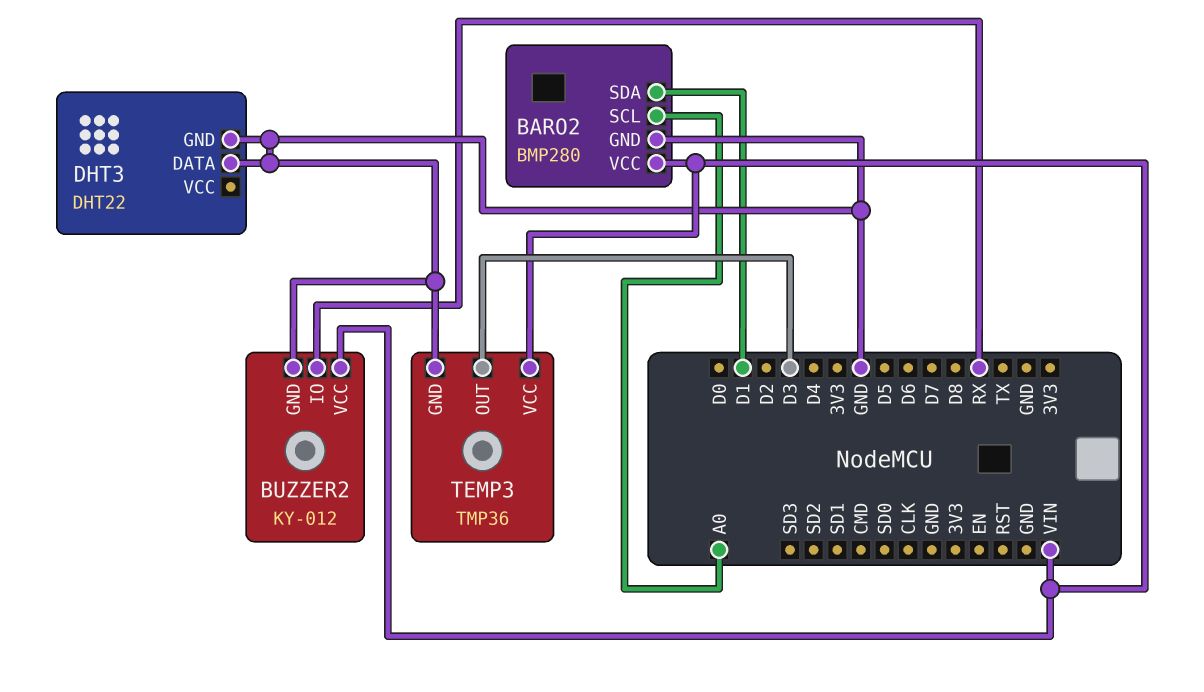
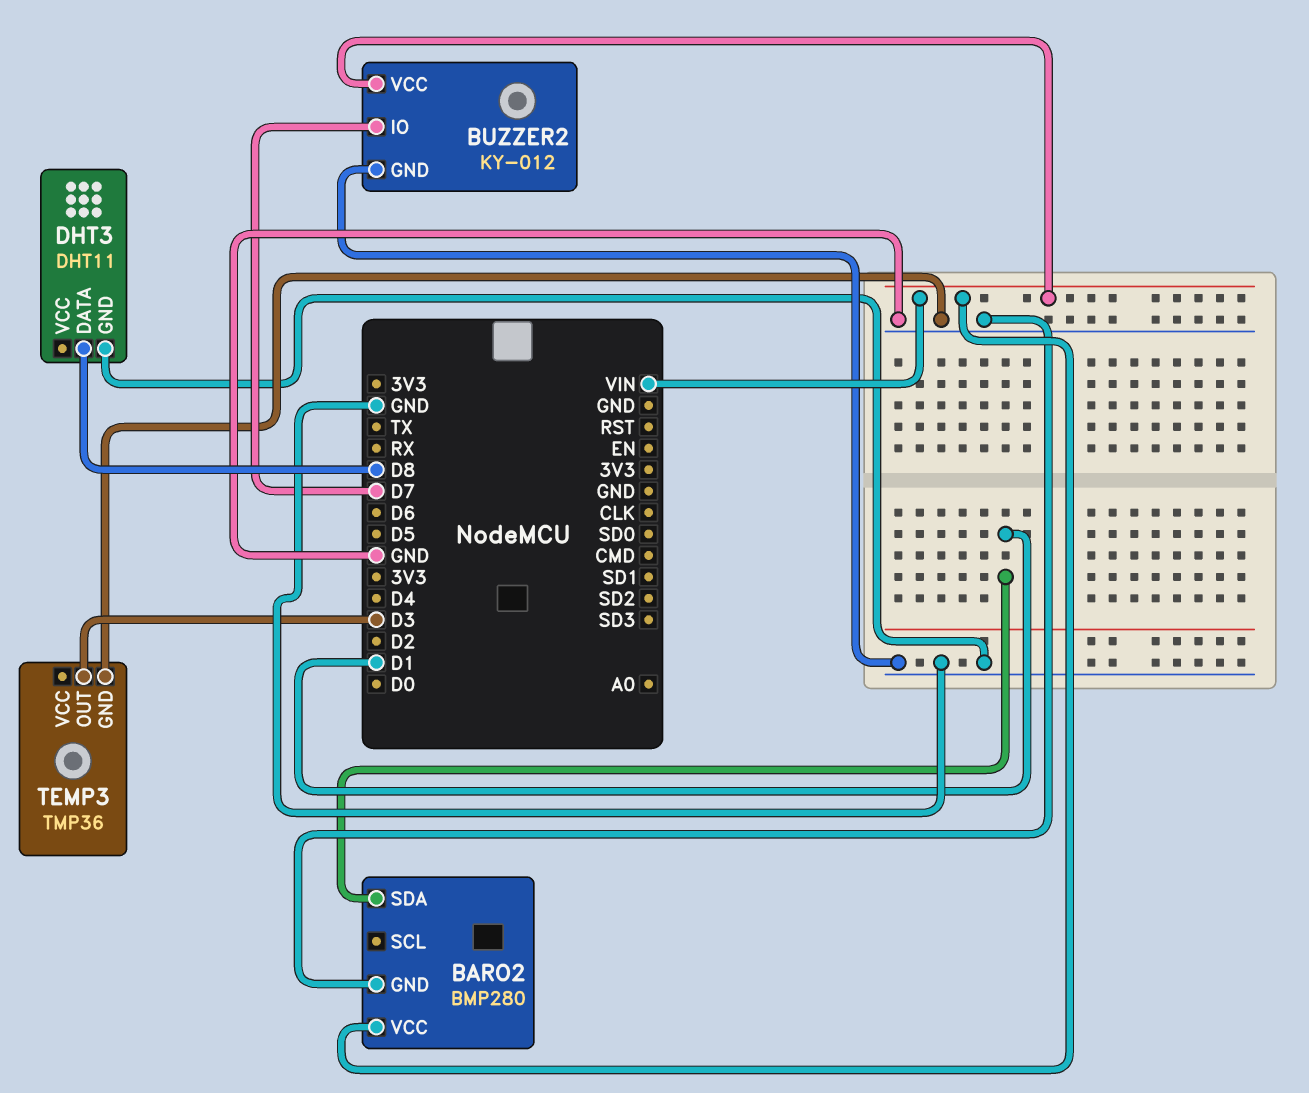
BARO2 pin SCL: A0 -> none
BUZZER2 pin IO: RX -> D7
DHT3: DHT22 -> DHT11
DHT3 pin DATA: GND -> D8
TEMP3 pin VCC: VIN -> none

